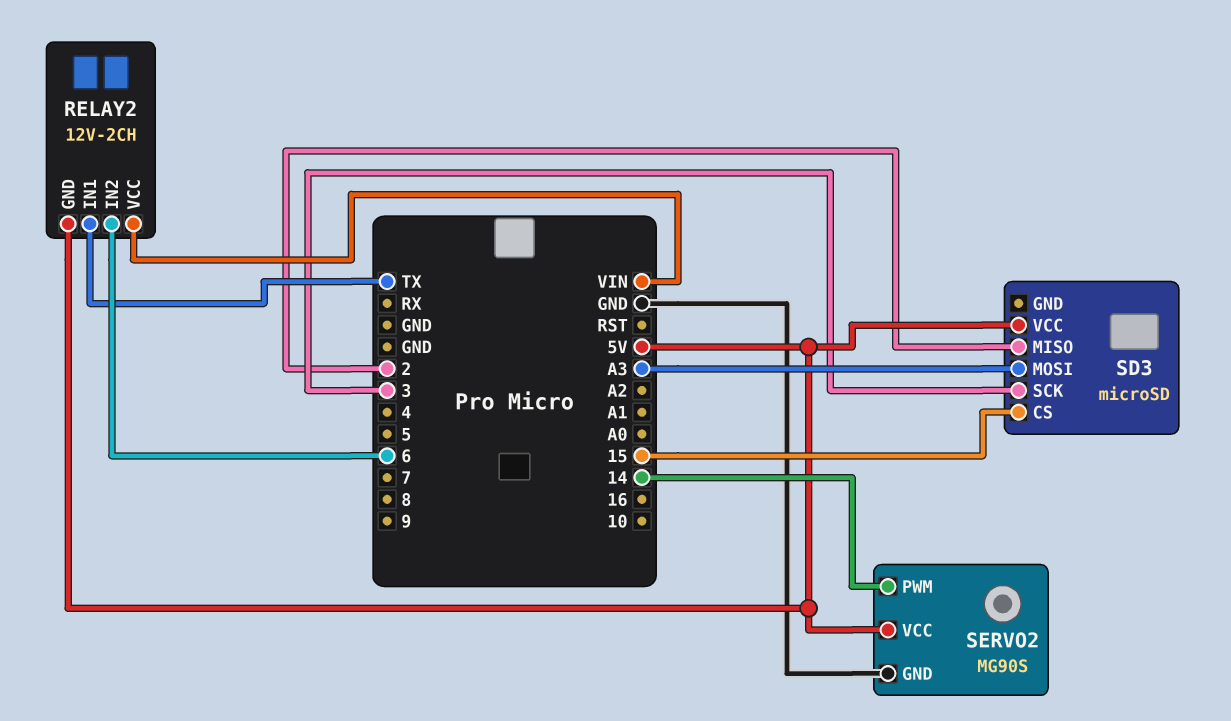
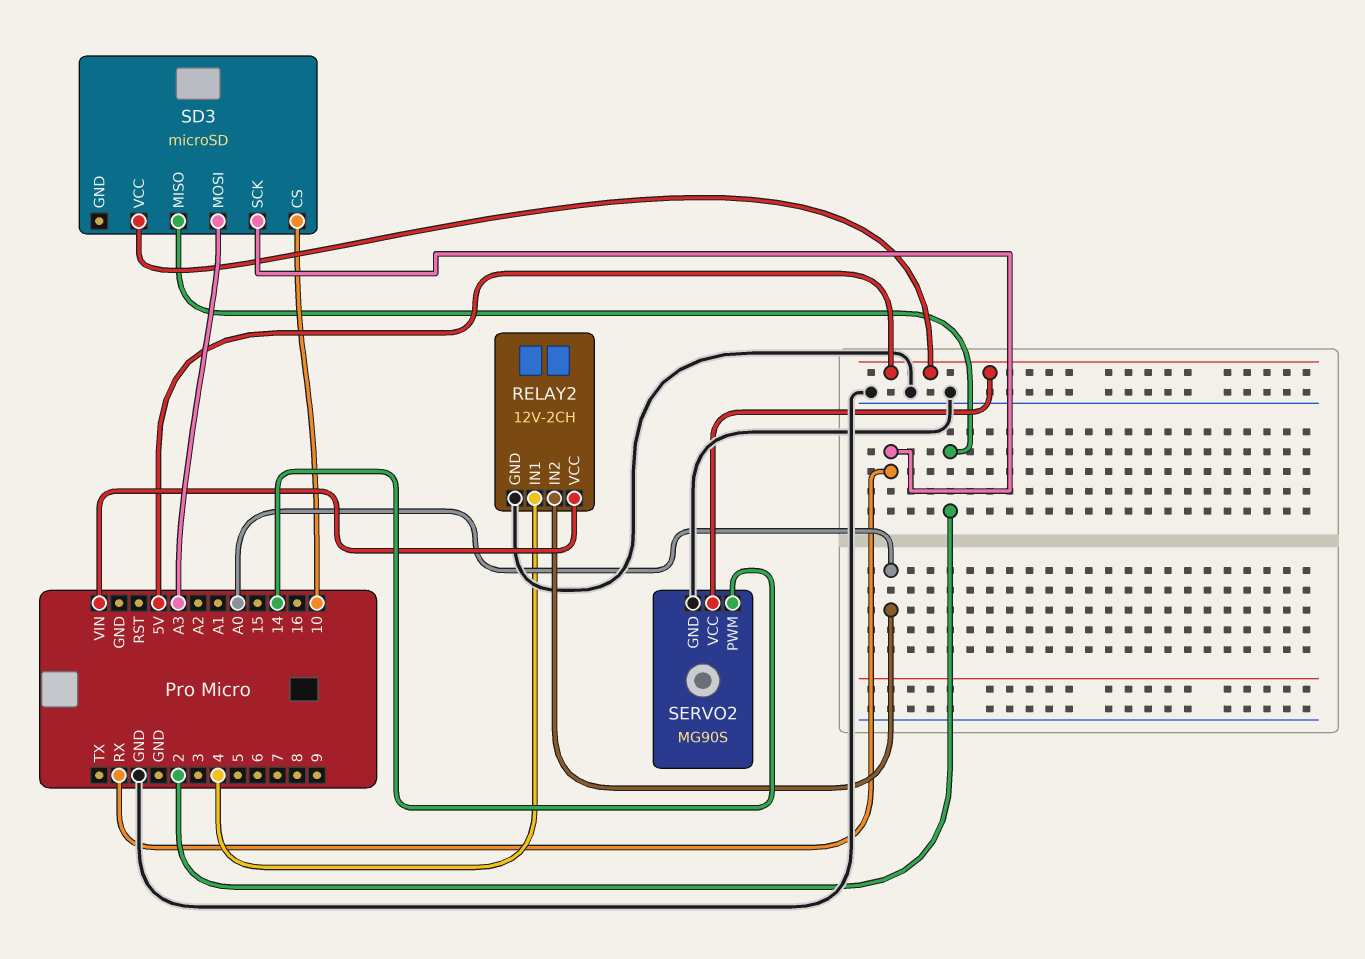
RELAY2 pin GND: 5V -> GND
RELAY2 pin IN1: TX -> 4
RELAY2 pin IN2: 6 -> A0
SD3 pin CS: 15 -> 10
SD3 pin SCK: 3 -> RX

